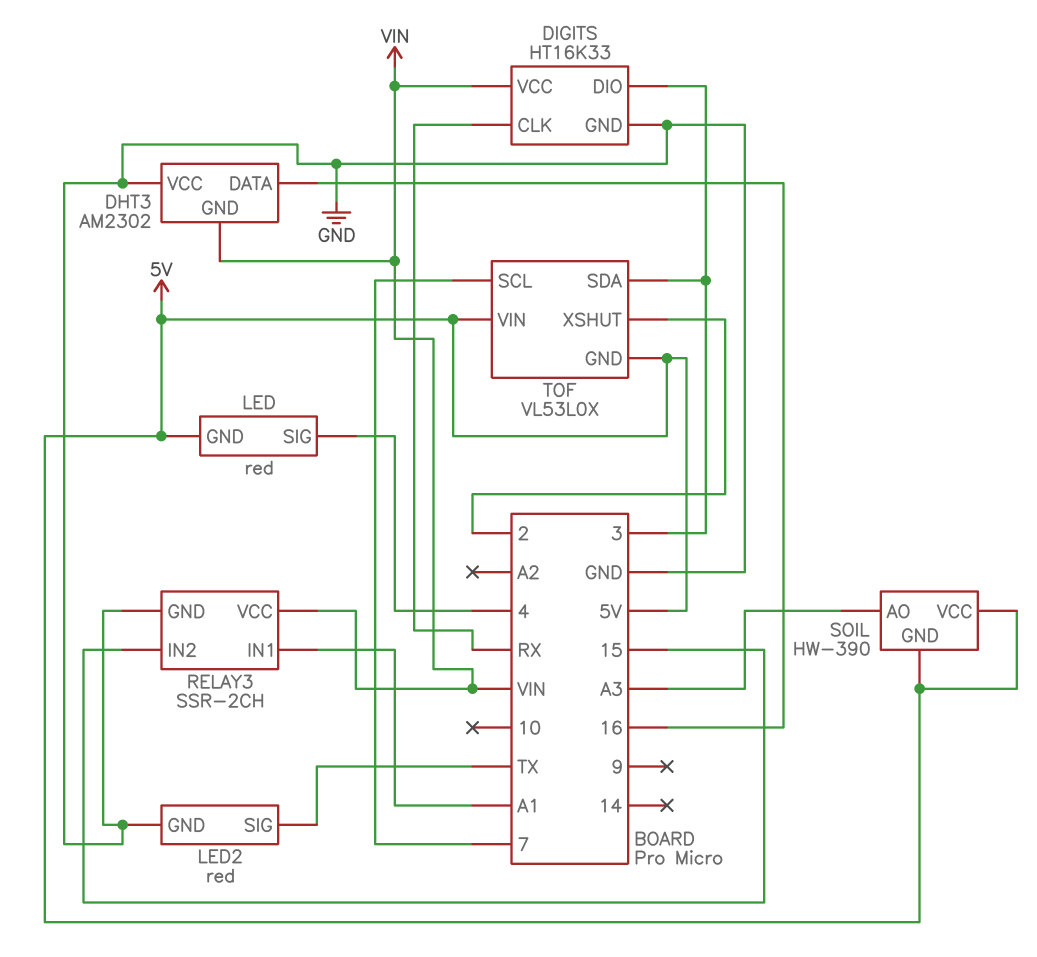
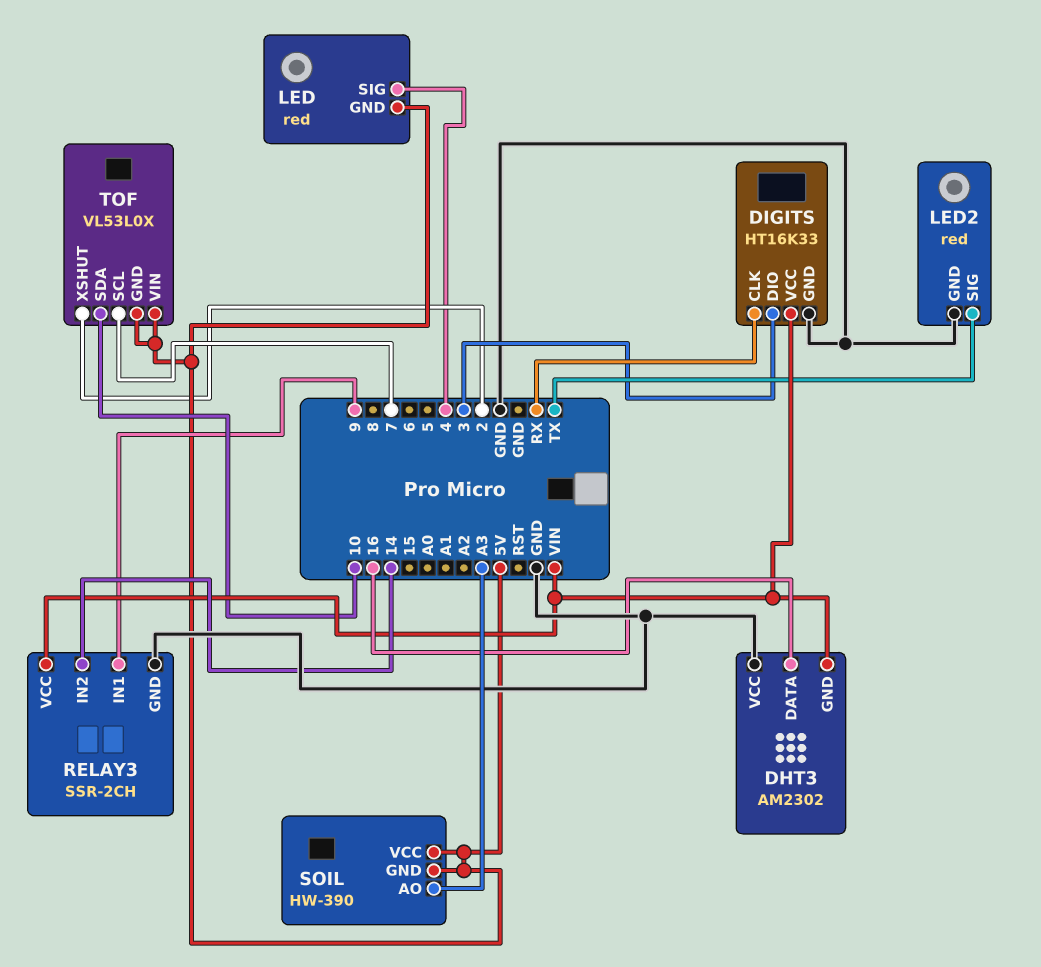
RELAY3 pin IN1: A1 -> 9
RELAY3 pin IN2: 15 -> 14
TOF pin SDA: 3 -> 10

